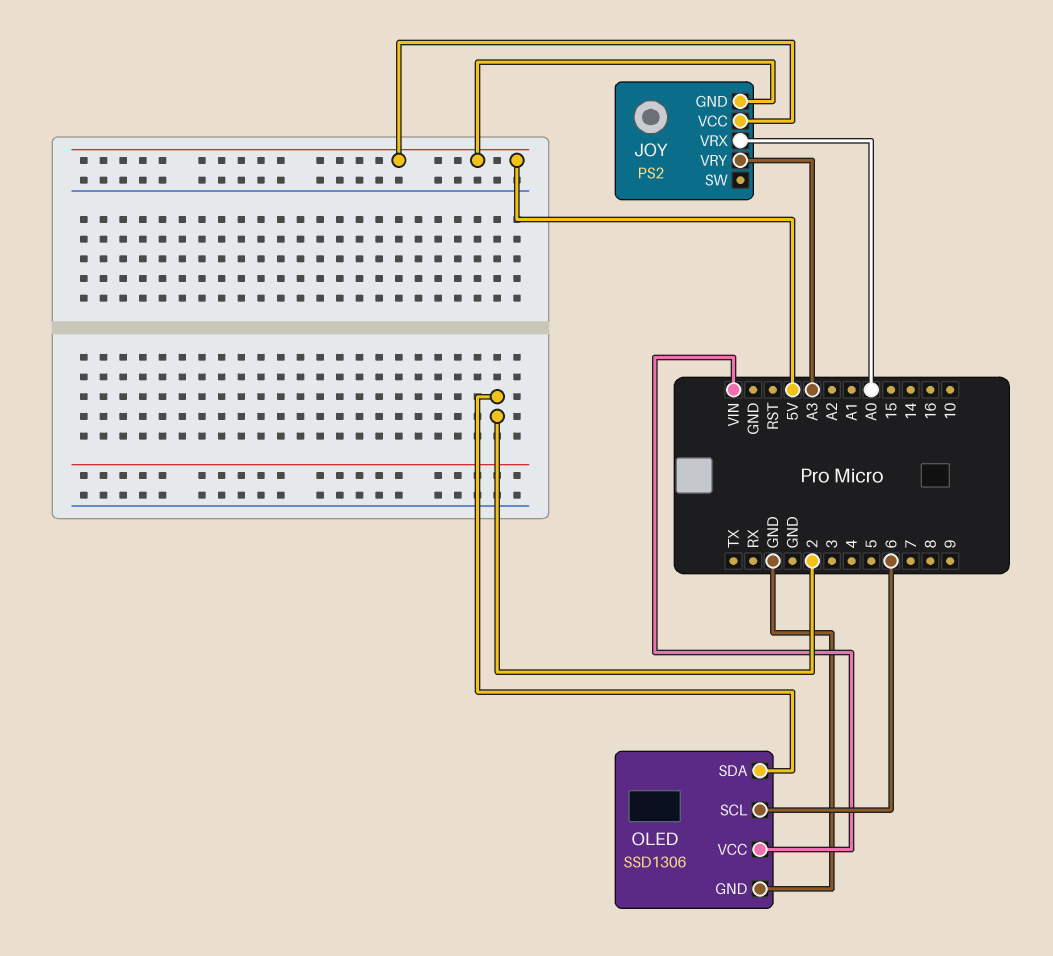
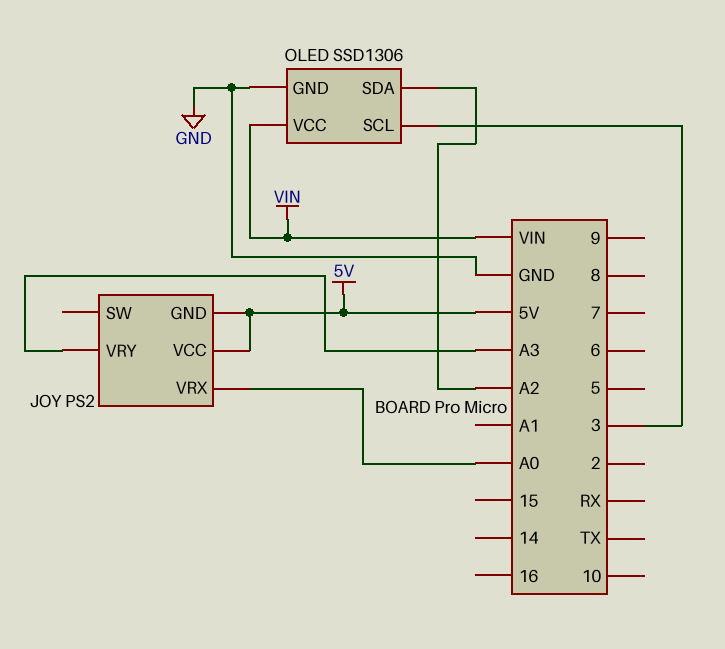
OLED pin SCL: 6 -> 3
OLED pin SDA: 2 -> A2

